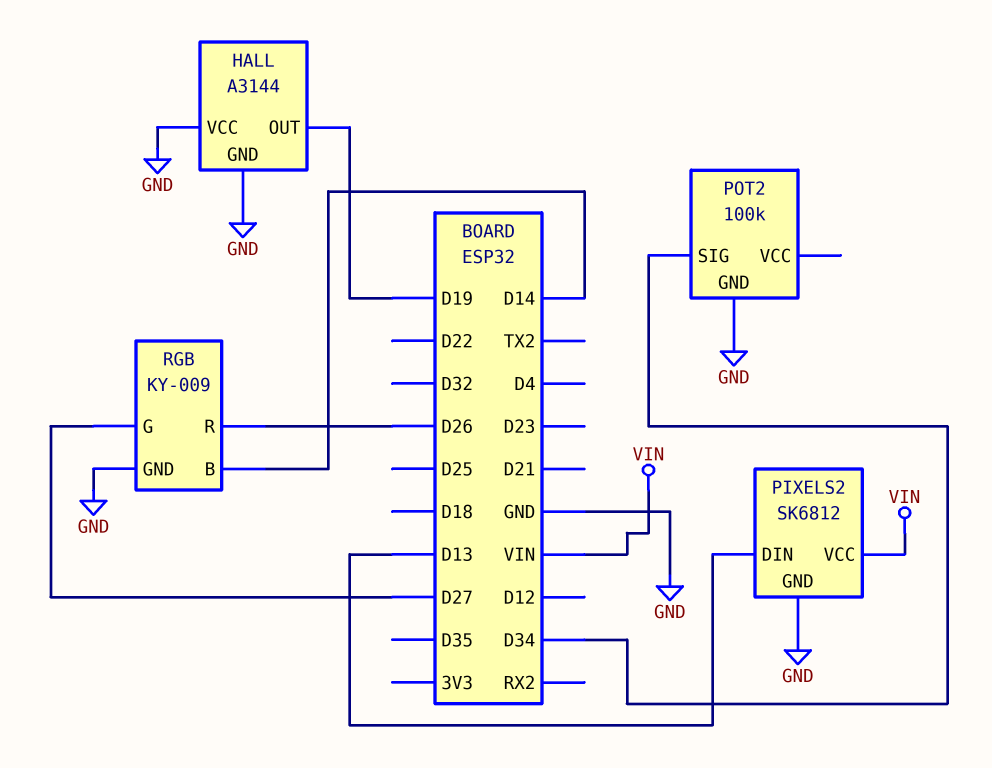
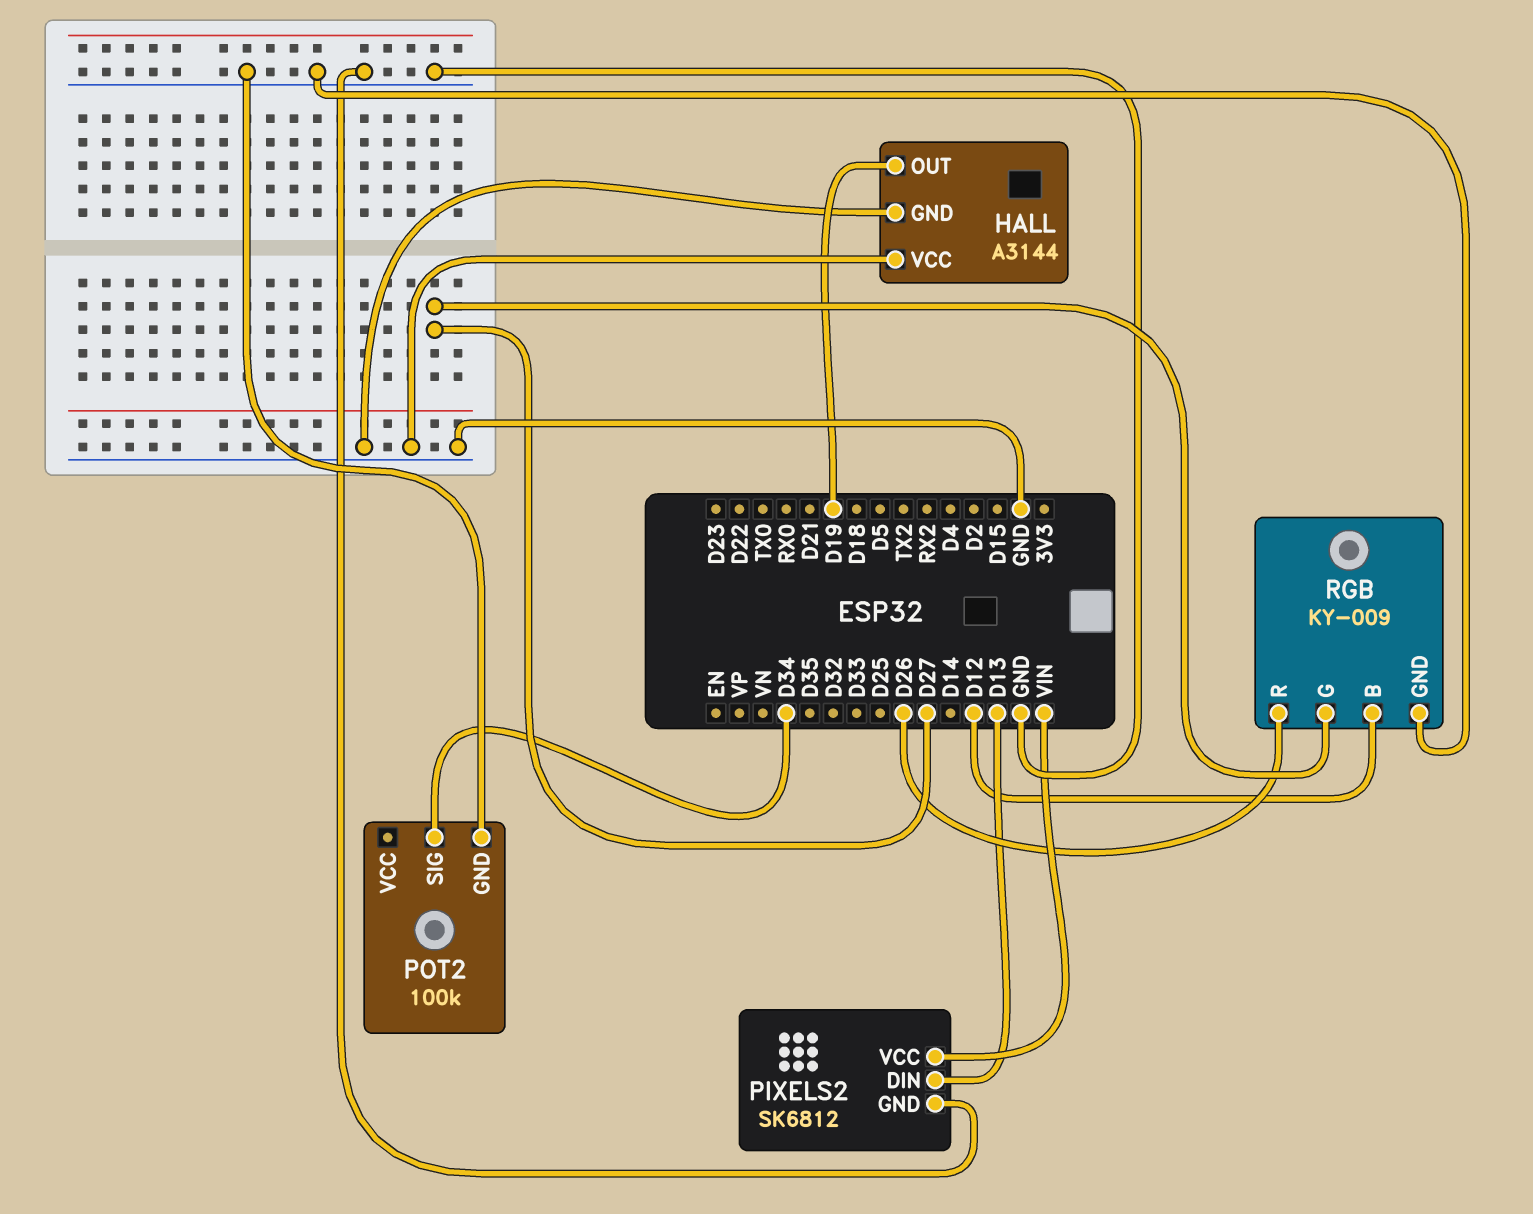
RGB pin B: D14 -> D12

